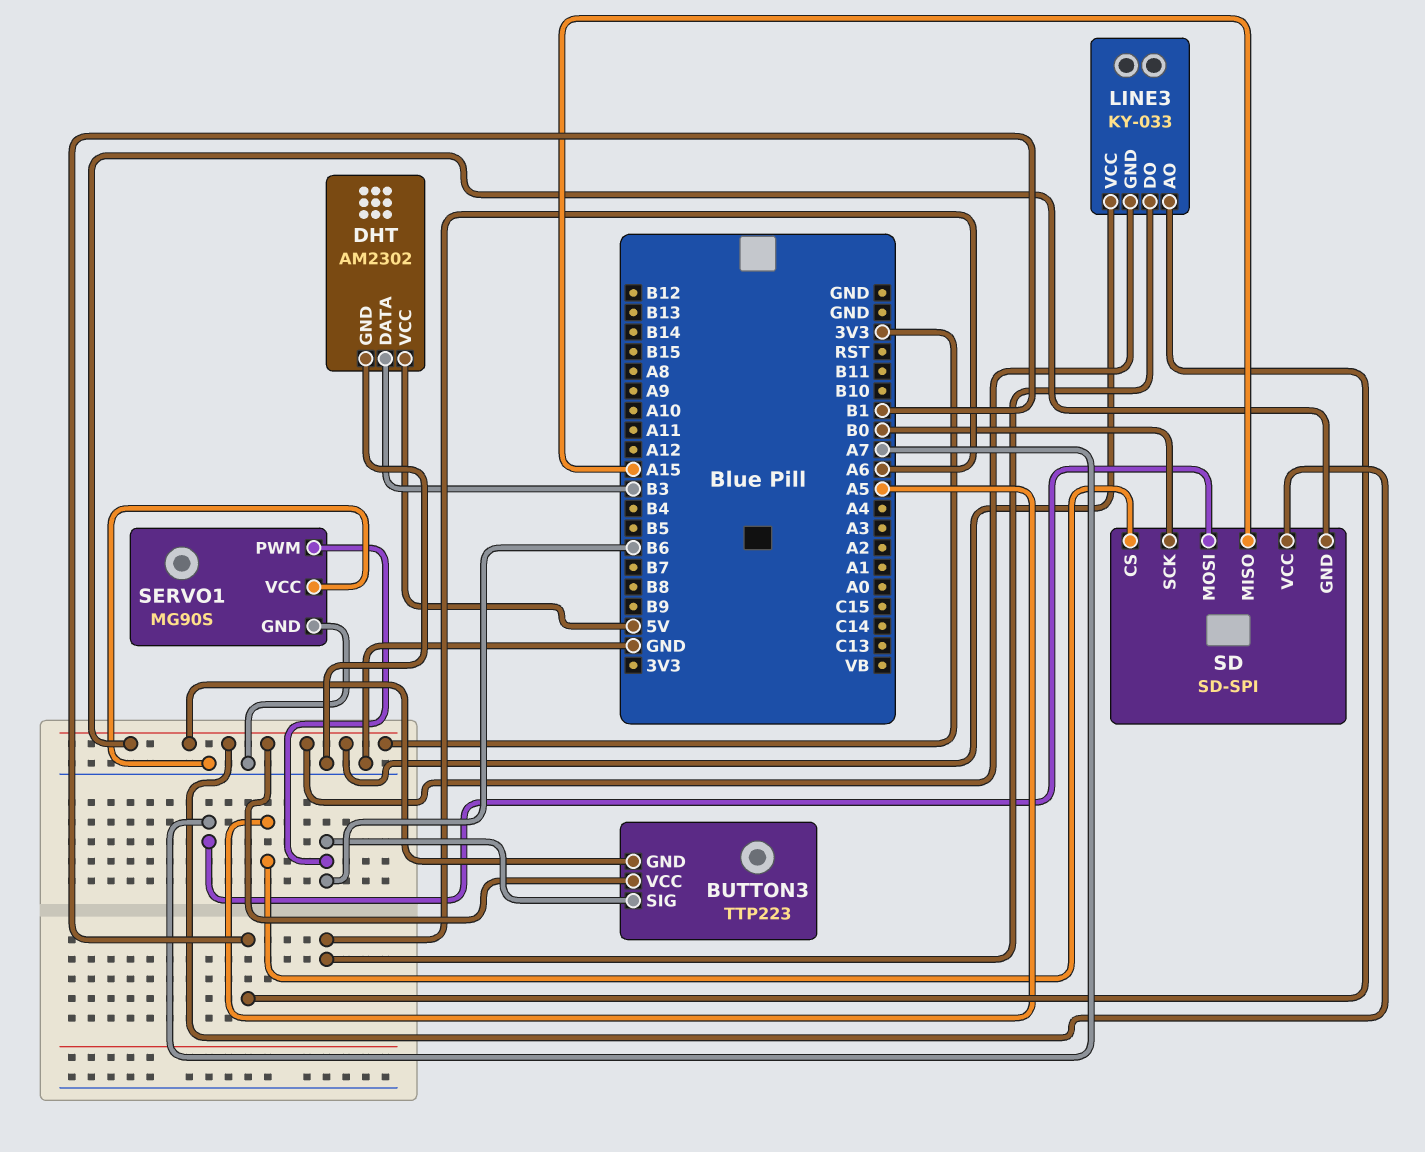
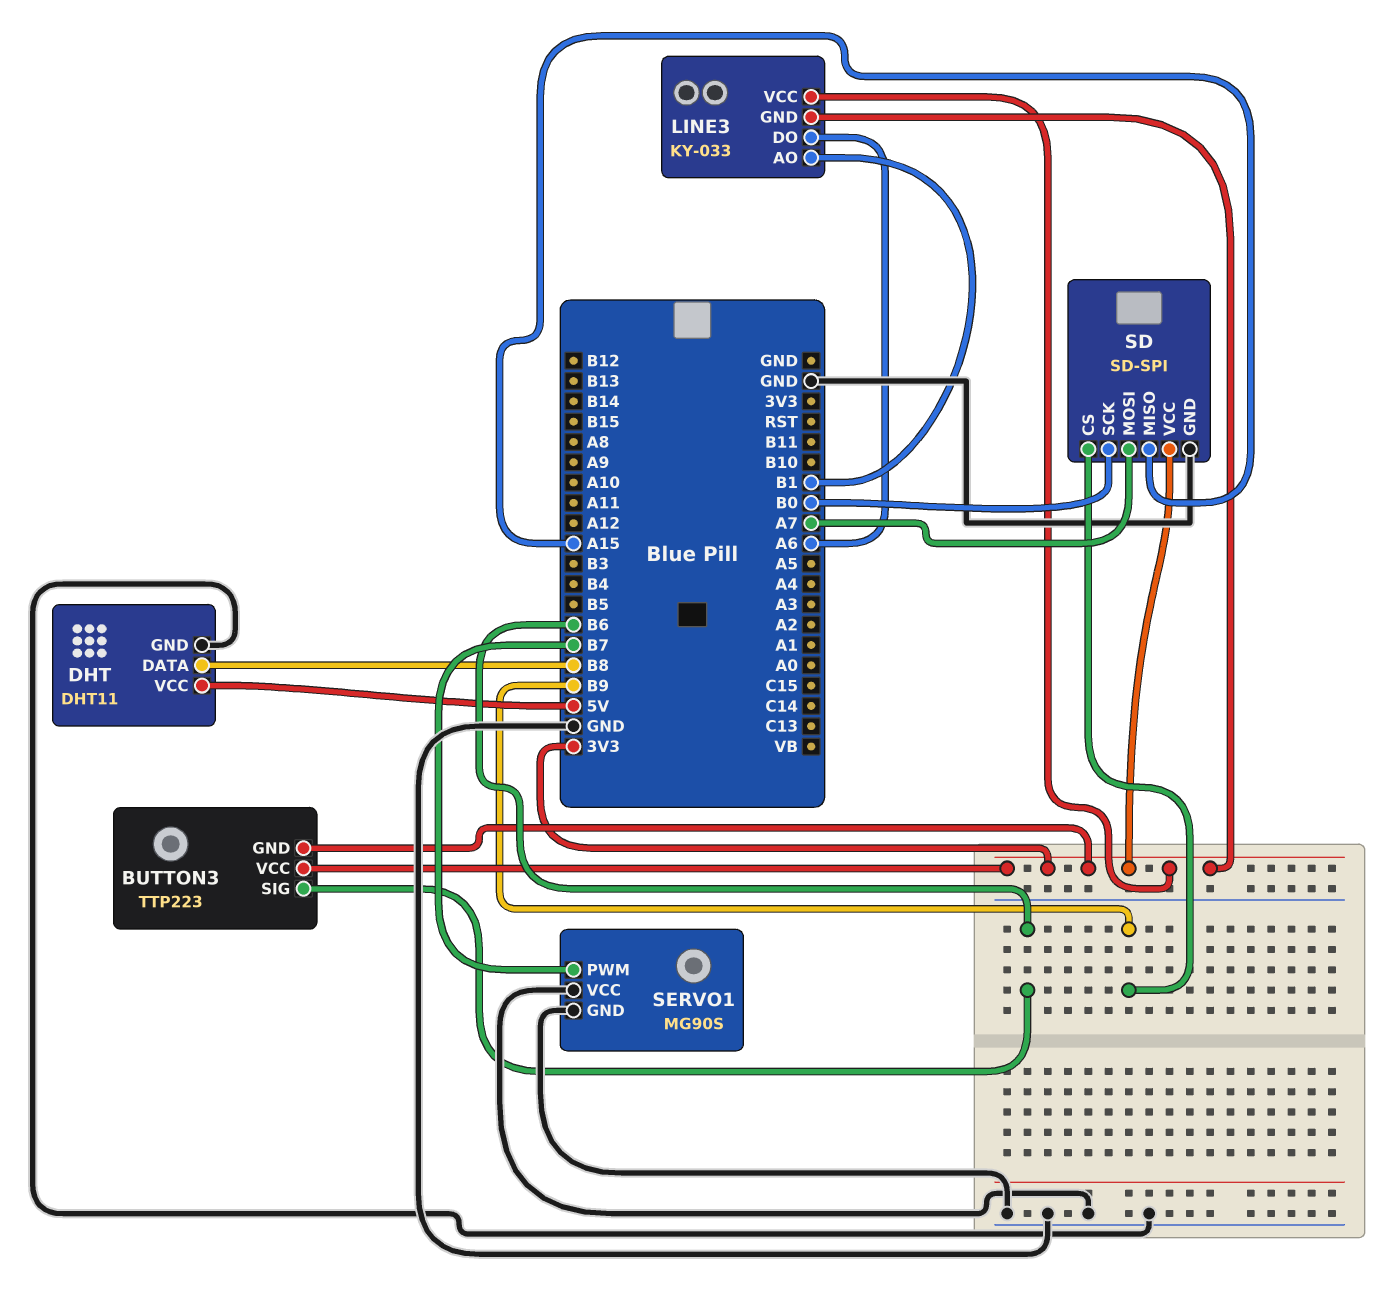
DHT: AM2302 -> DHT11
DHT pin DATA: B3 -> B8
SD pin CS: A5 -> B9
SD pin GND: 3V3 -> GND
SERVO1 pin PWM: B6 -> B7

